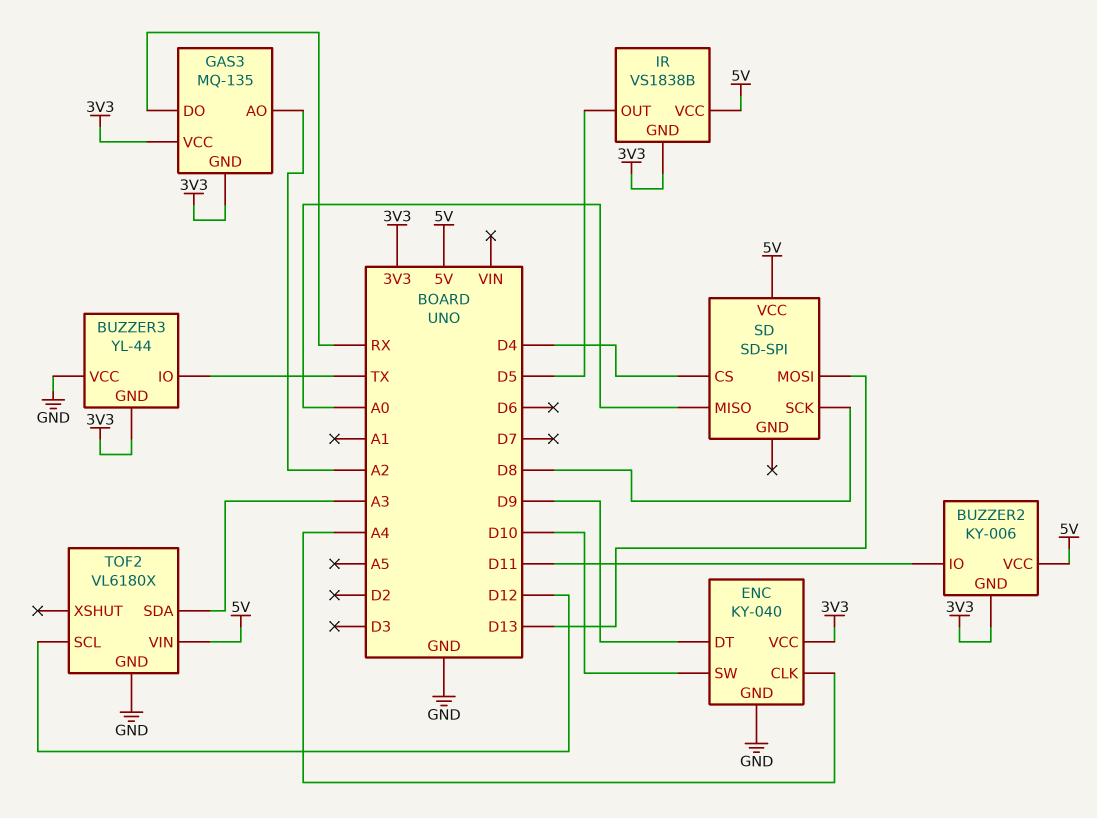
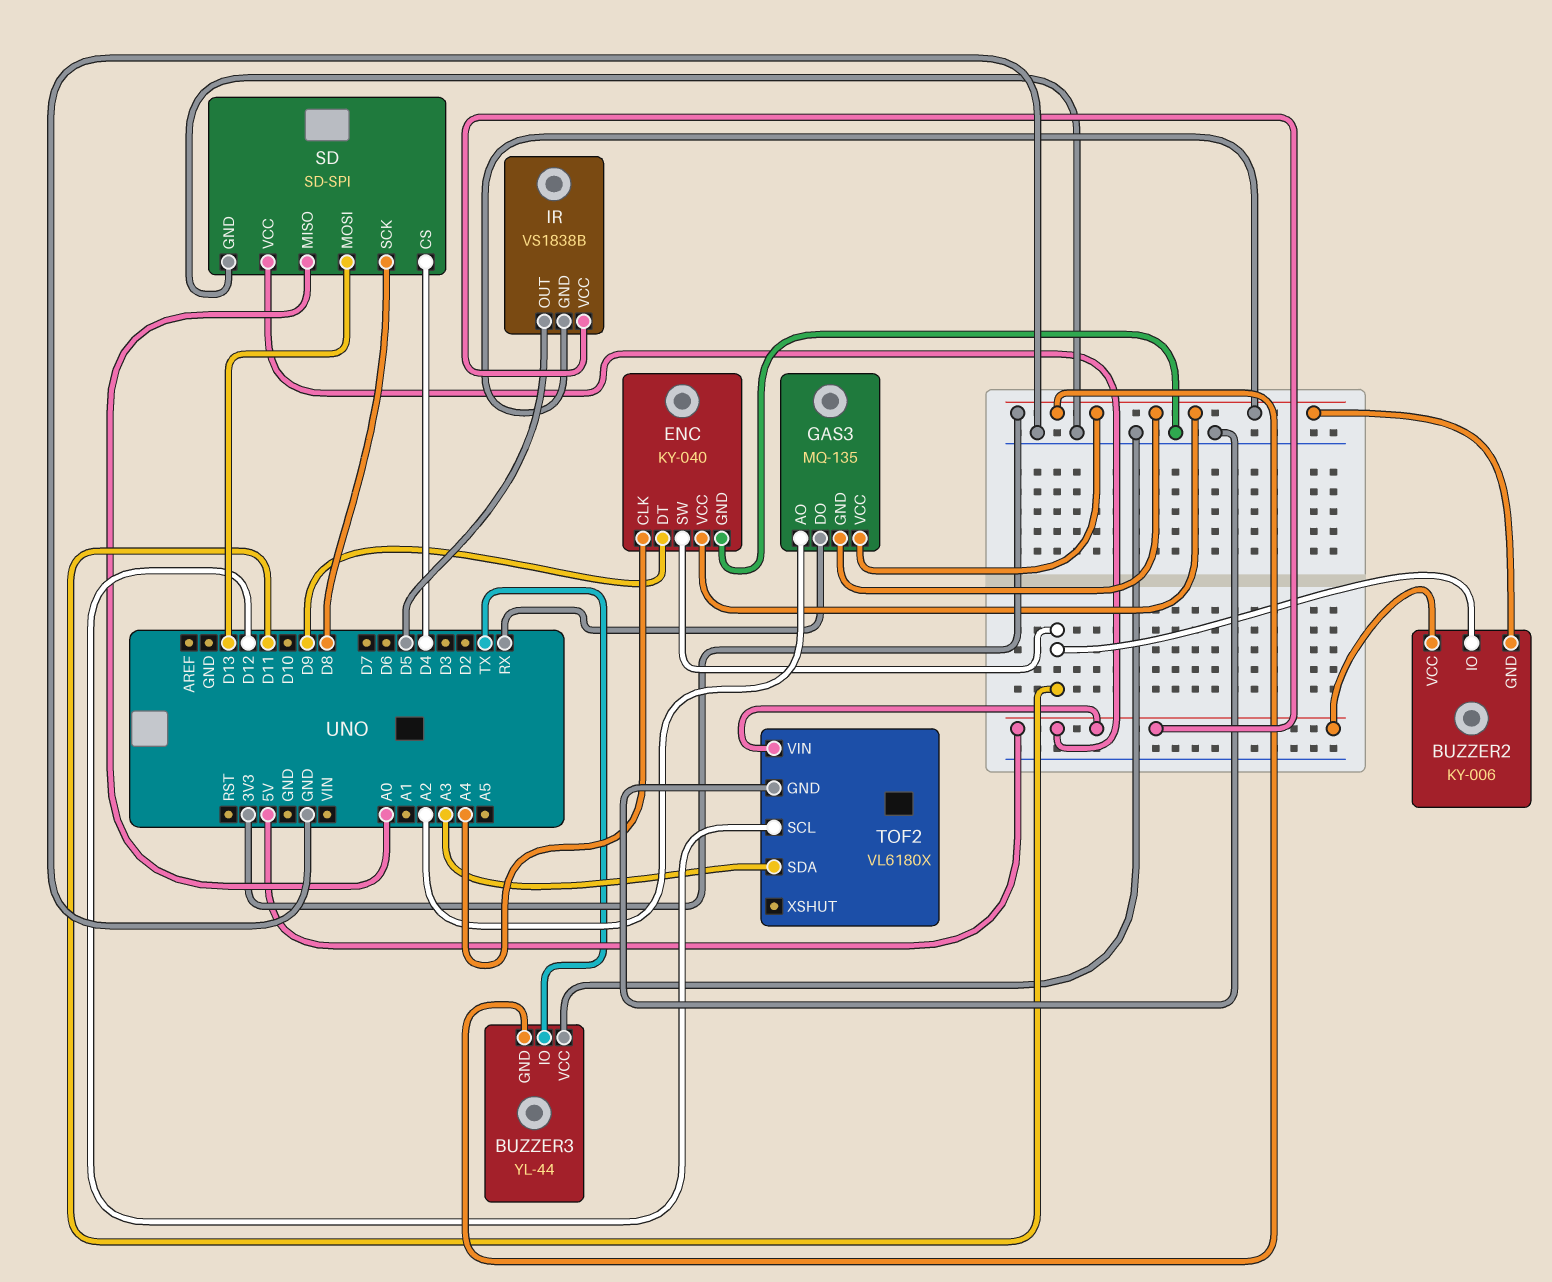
ENC pin SW: D10 -> D11
SD pin GND: none -> GND

